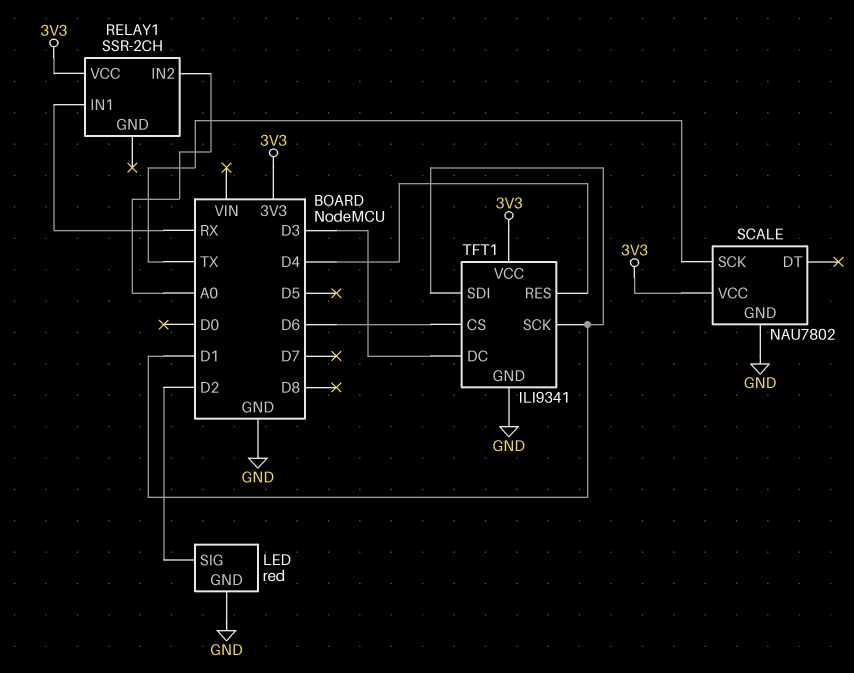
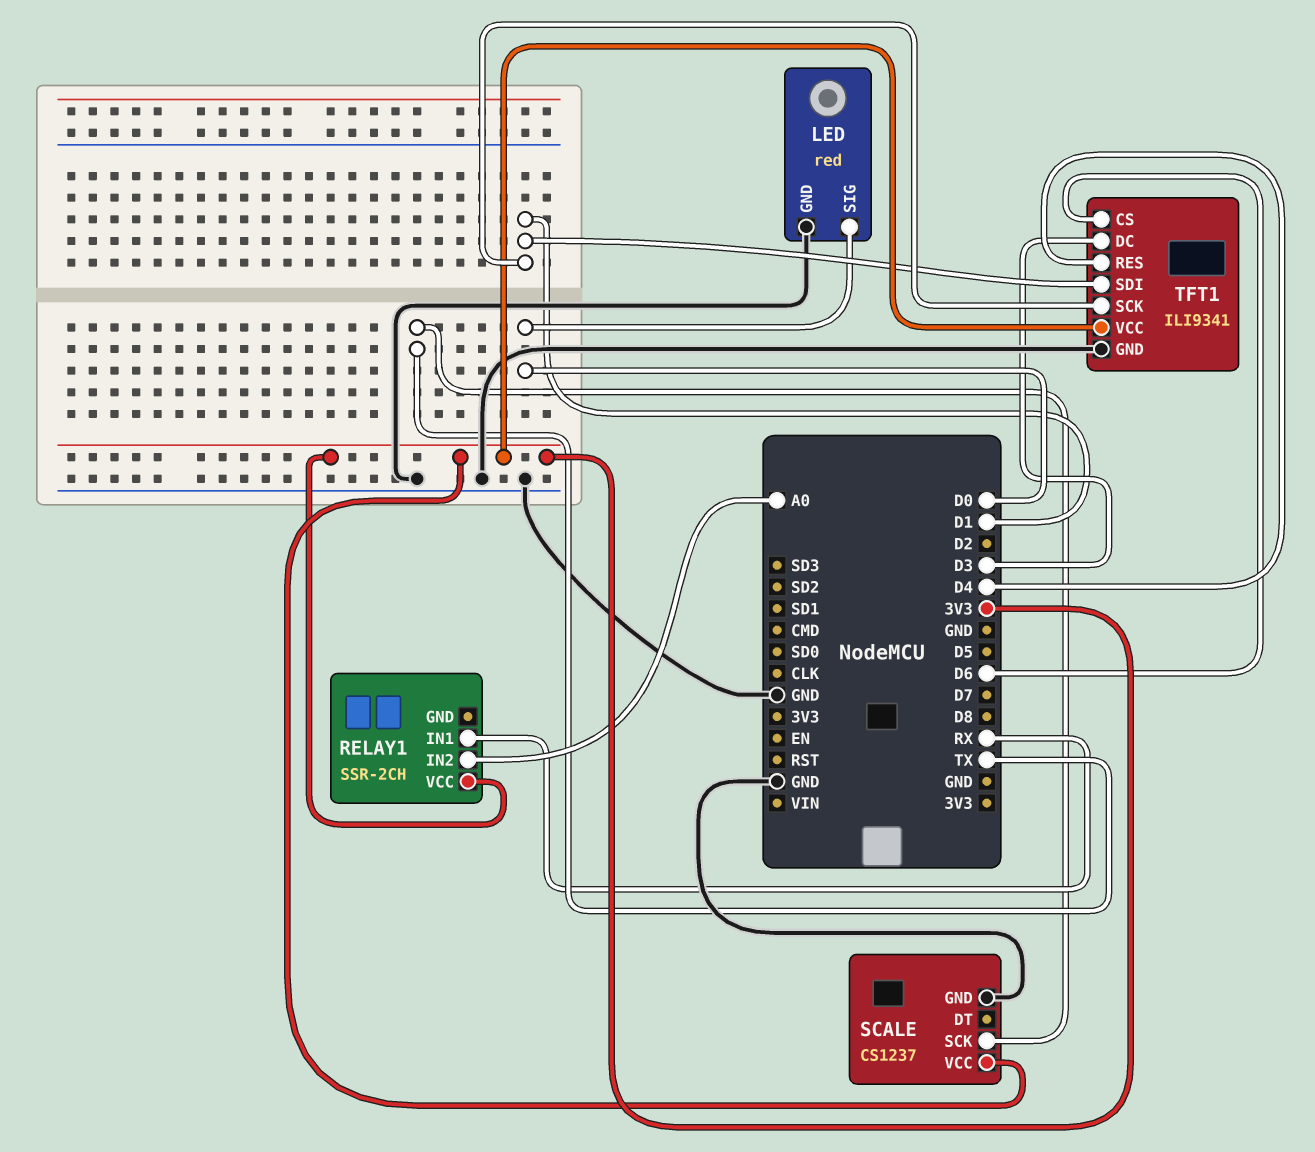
LED pin SIG: D2 -> D0
SCALE: NAU7802 -> CS1237

